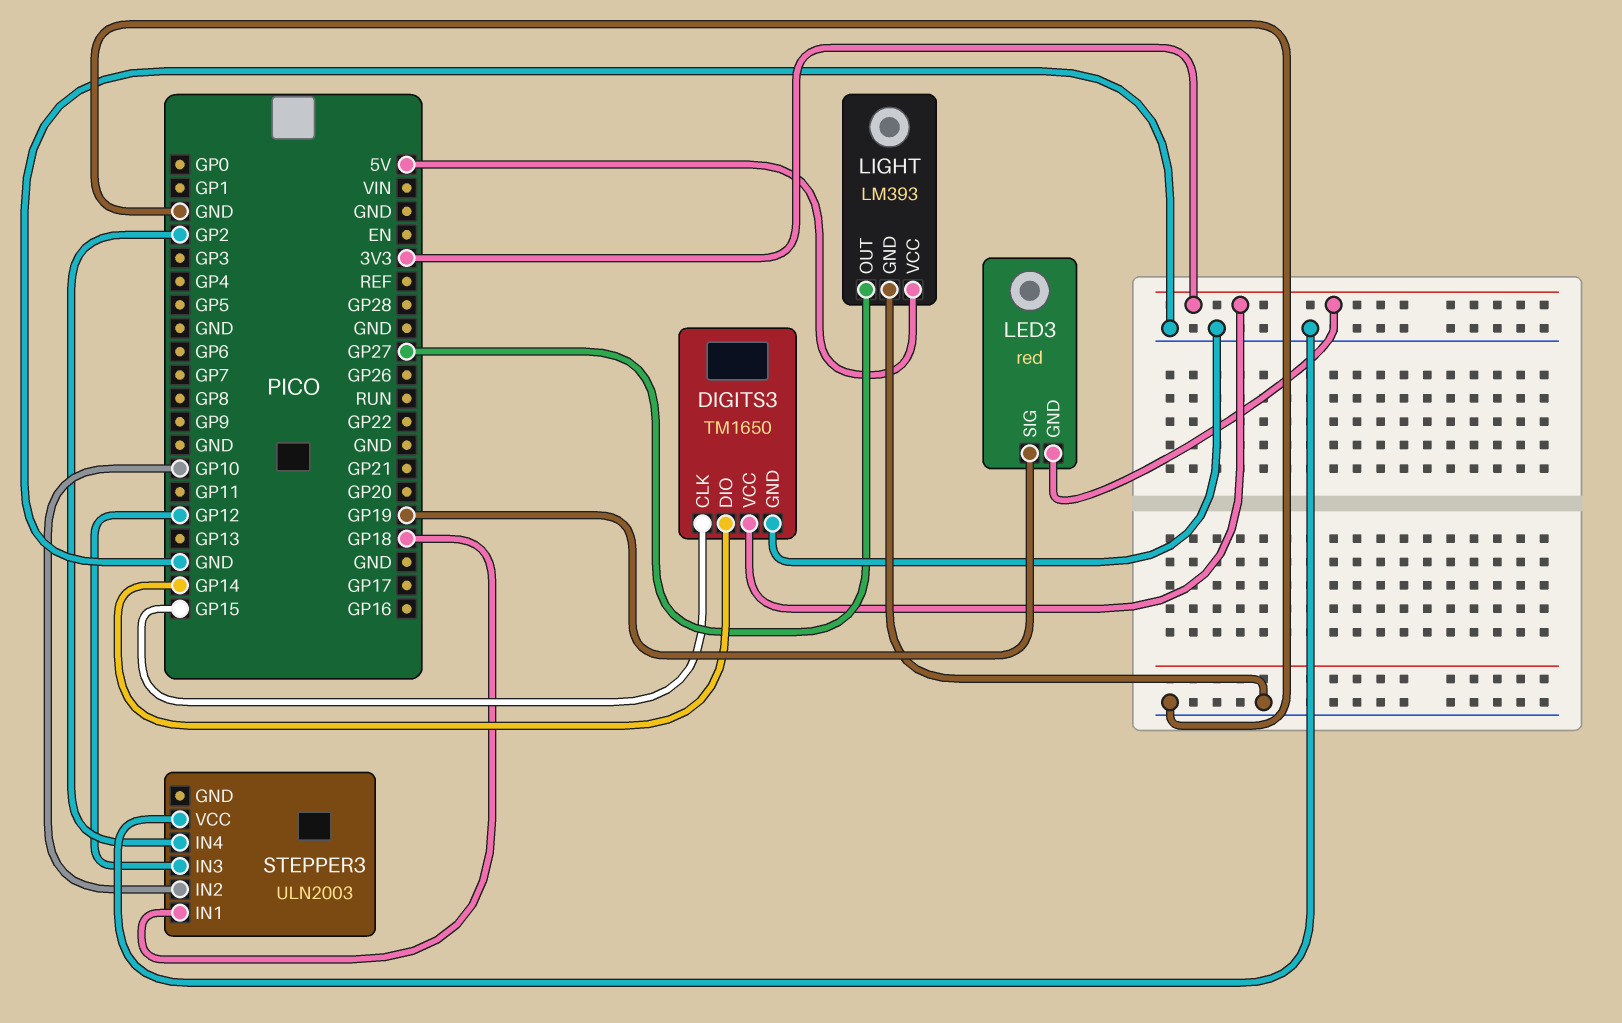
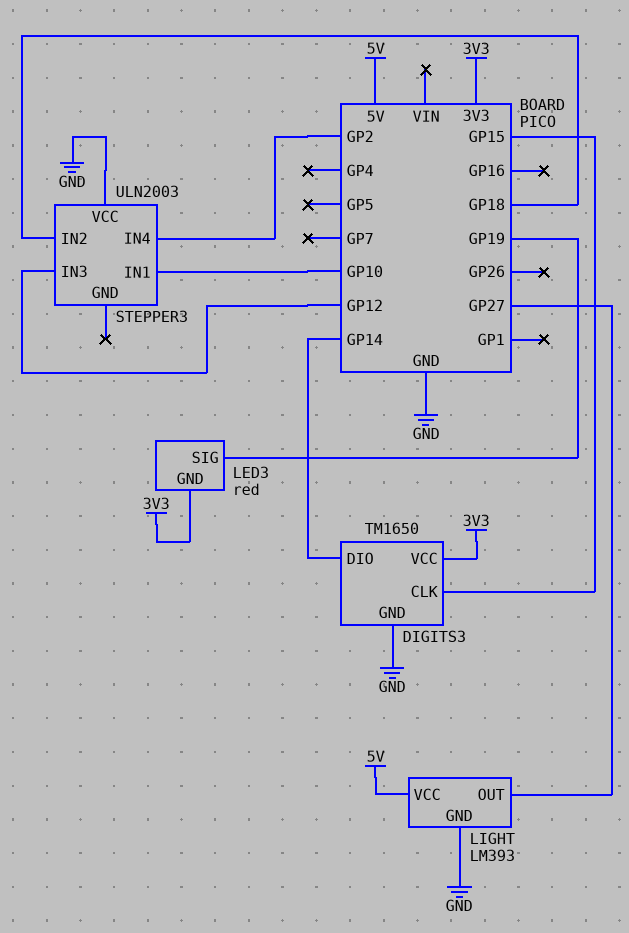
STEPPER3 pin IN1: GP18 -> GP10
STEPPER3 pin IN2: GP10 -> GP18

